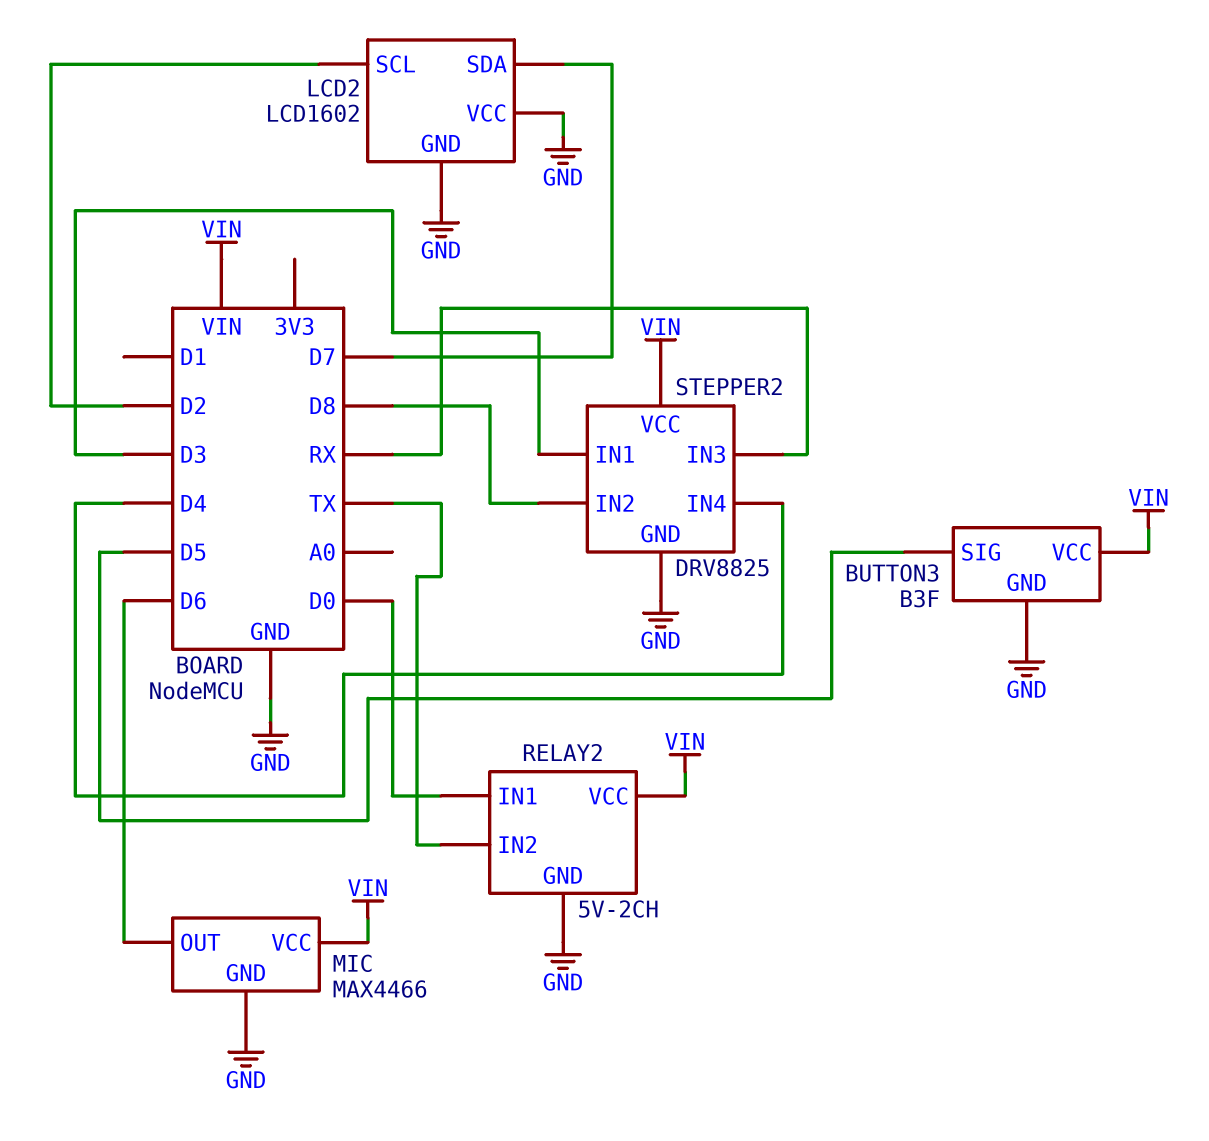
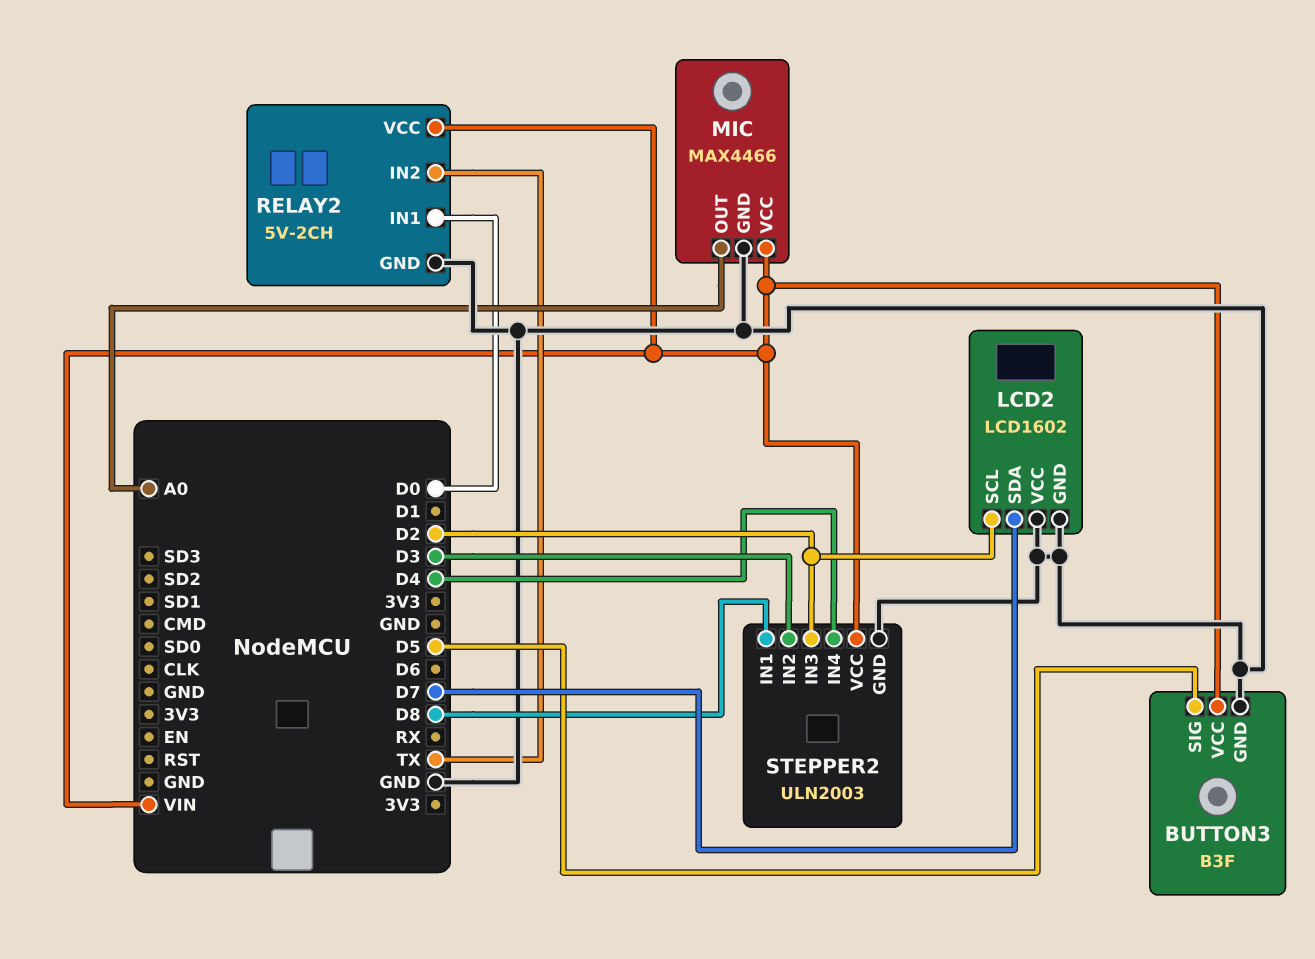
MIC pin OUT: D6 -> A0
STEPPER2: DRV8825 -> ULN2003
STEPPER2 pin IN1: D3 -> D8
STEPPER2 pin IN2: D8 -> D3
STEPPER2 pin IN3: RX -> D2

